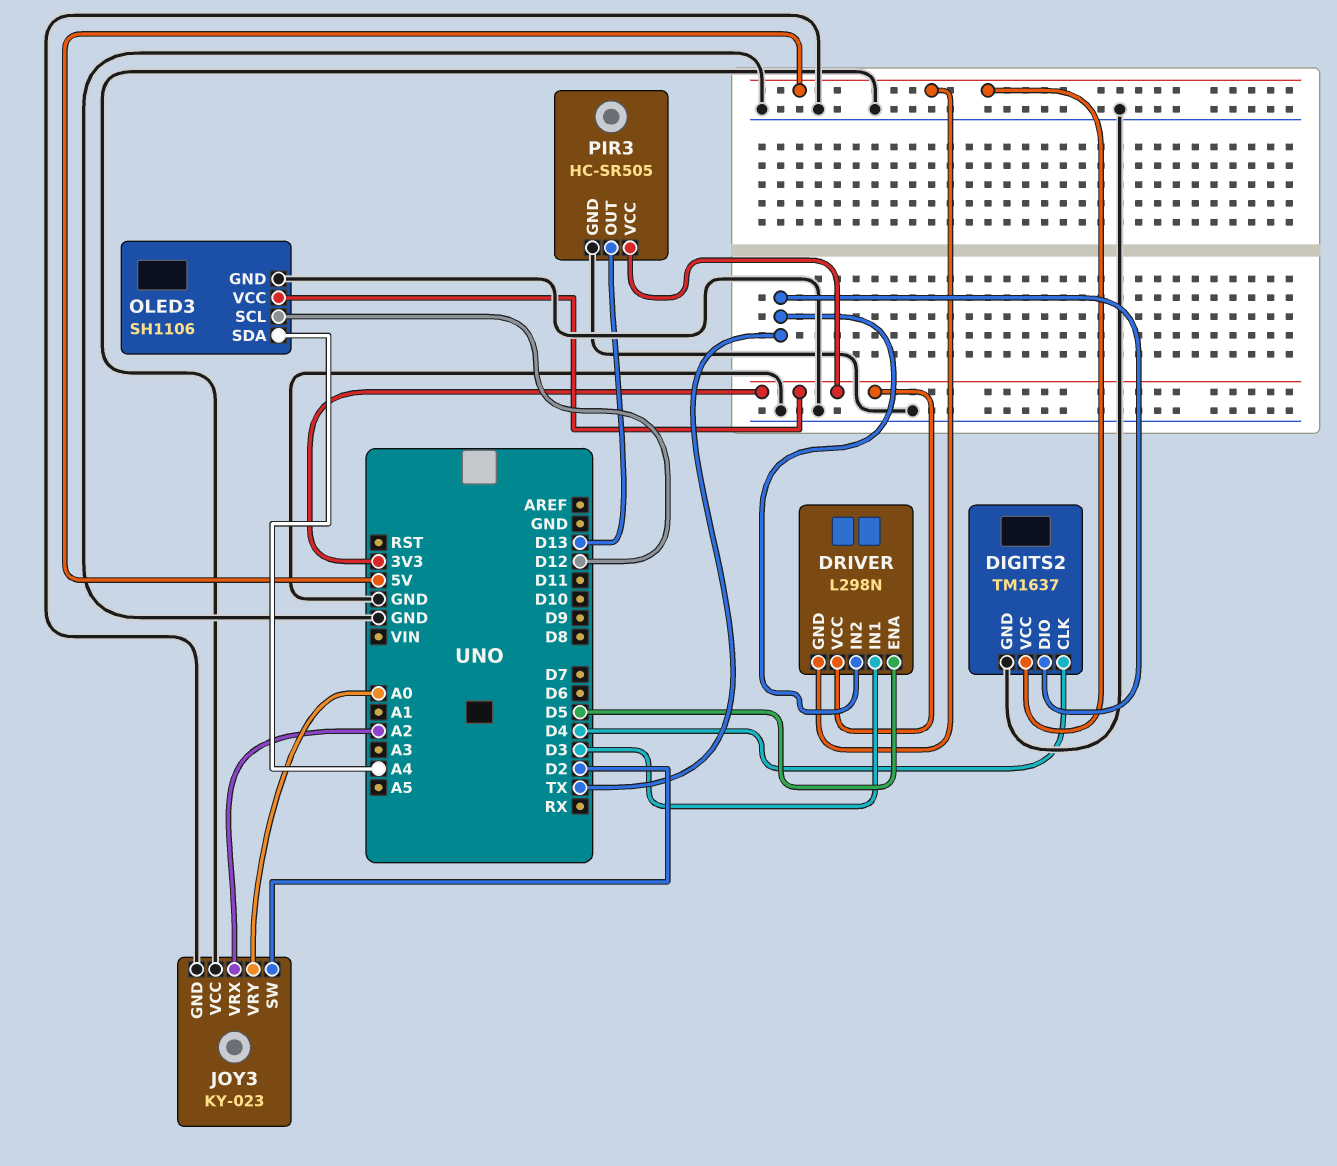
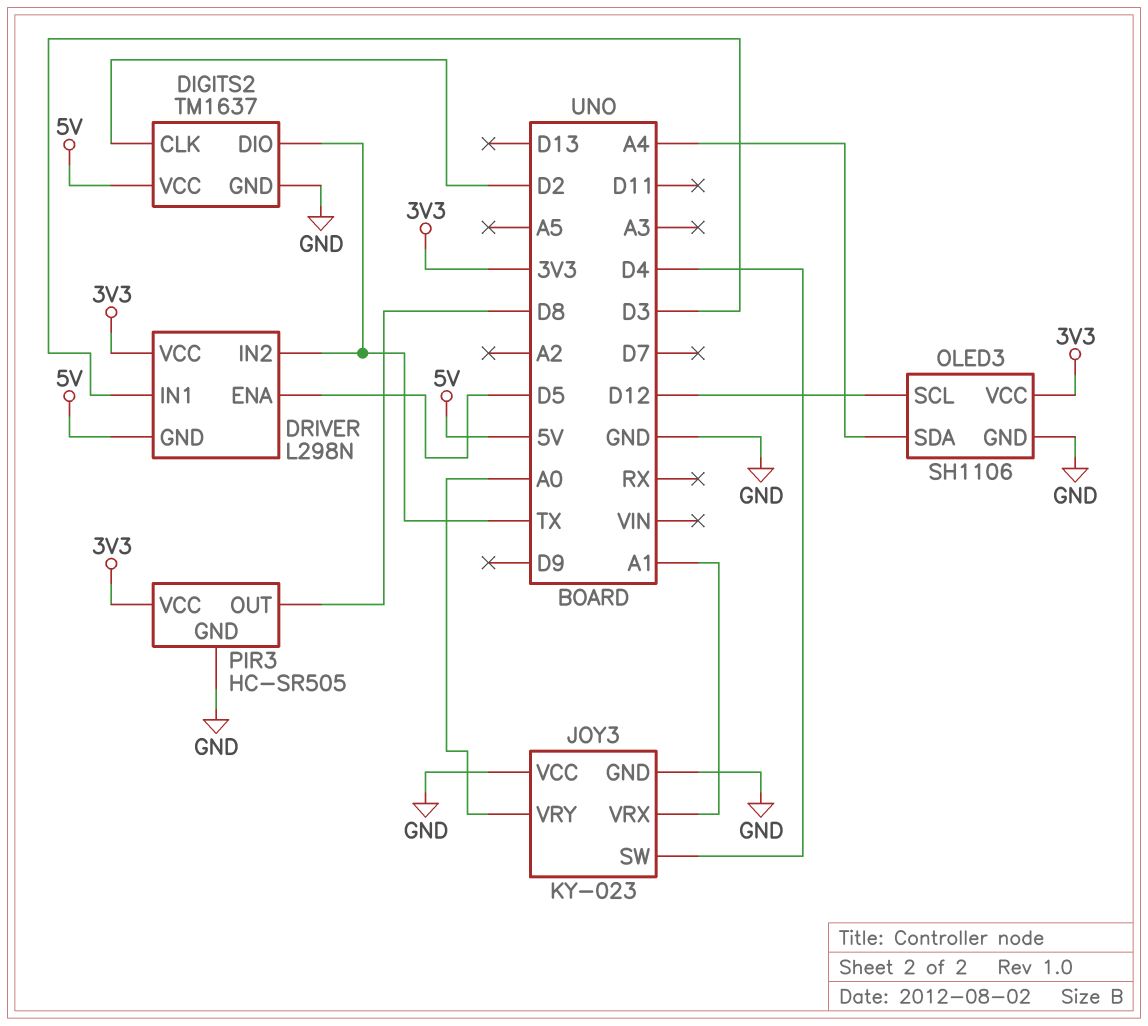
DIGITS2 pin CLK: D4 -> D2
JOY3 pin SW: D2 -> D4
JOY3 pin VRX: A2 -> A1
PIR3 pin OUT: D13 -> D8

